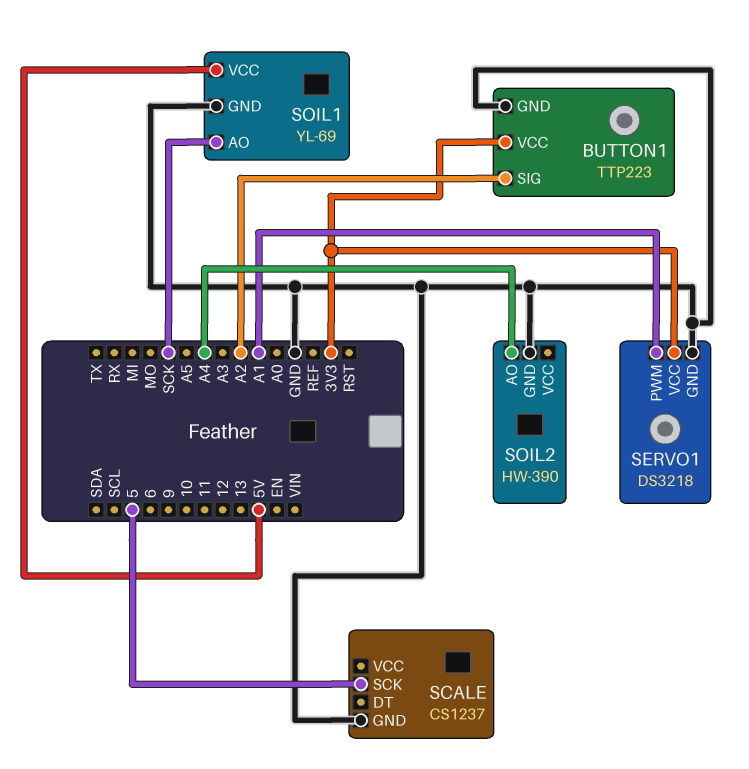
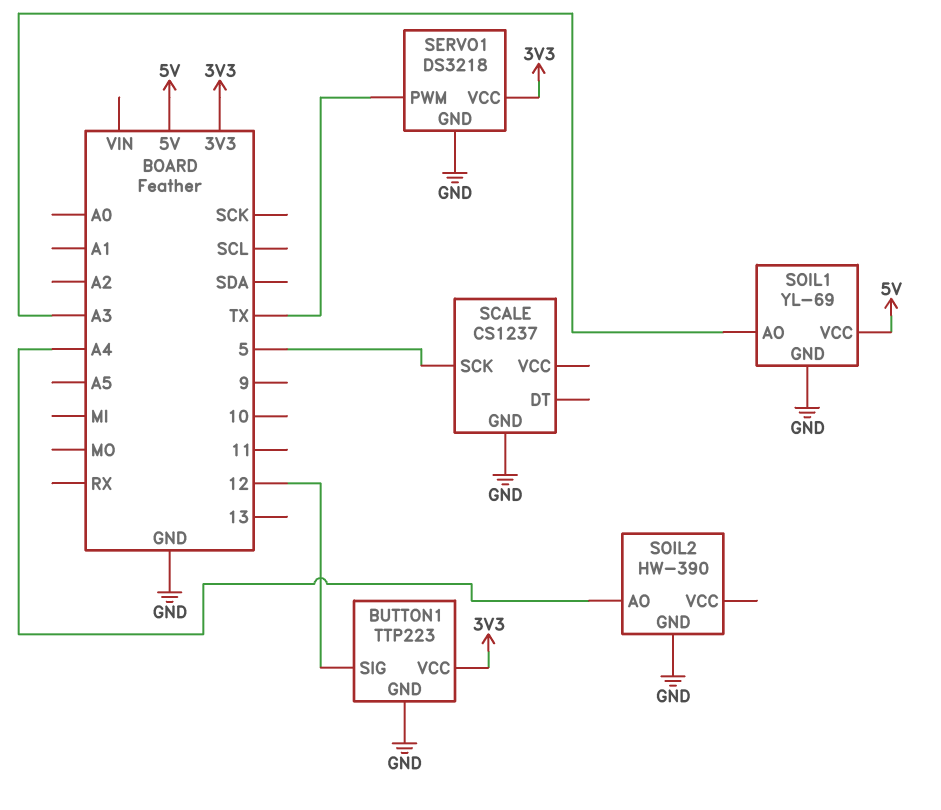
BUTTON1 pin SIG: A2 -> 12
SERVO1 pin PWM: A1 -> TX
SOIL1 pin AO: SCK -> A3

